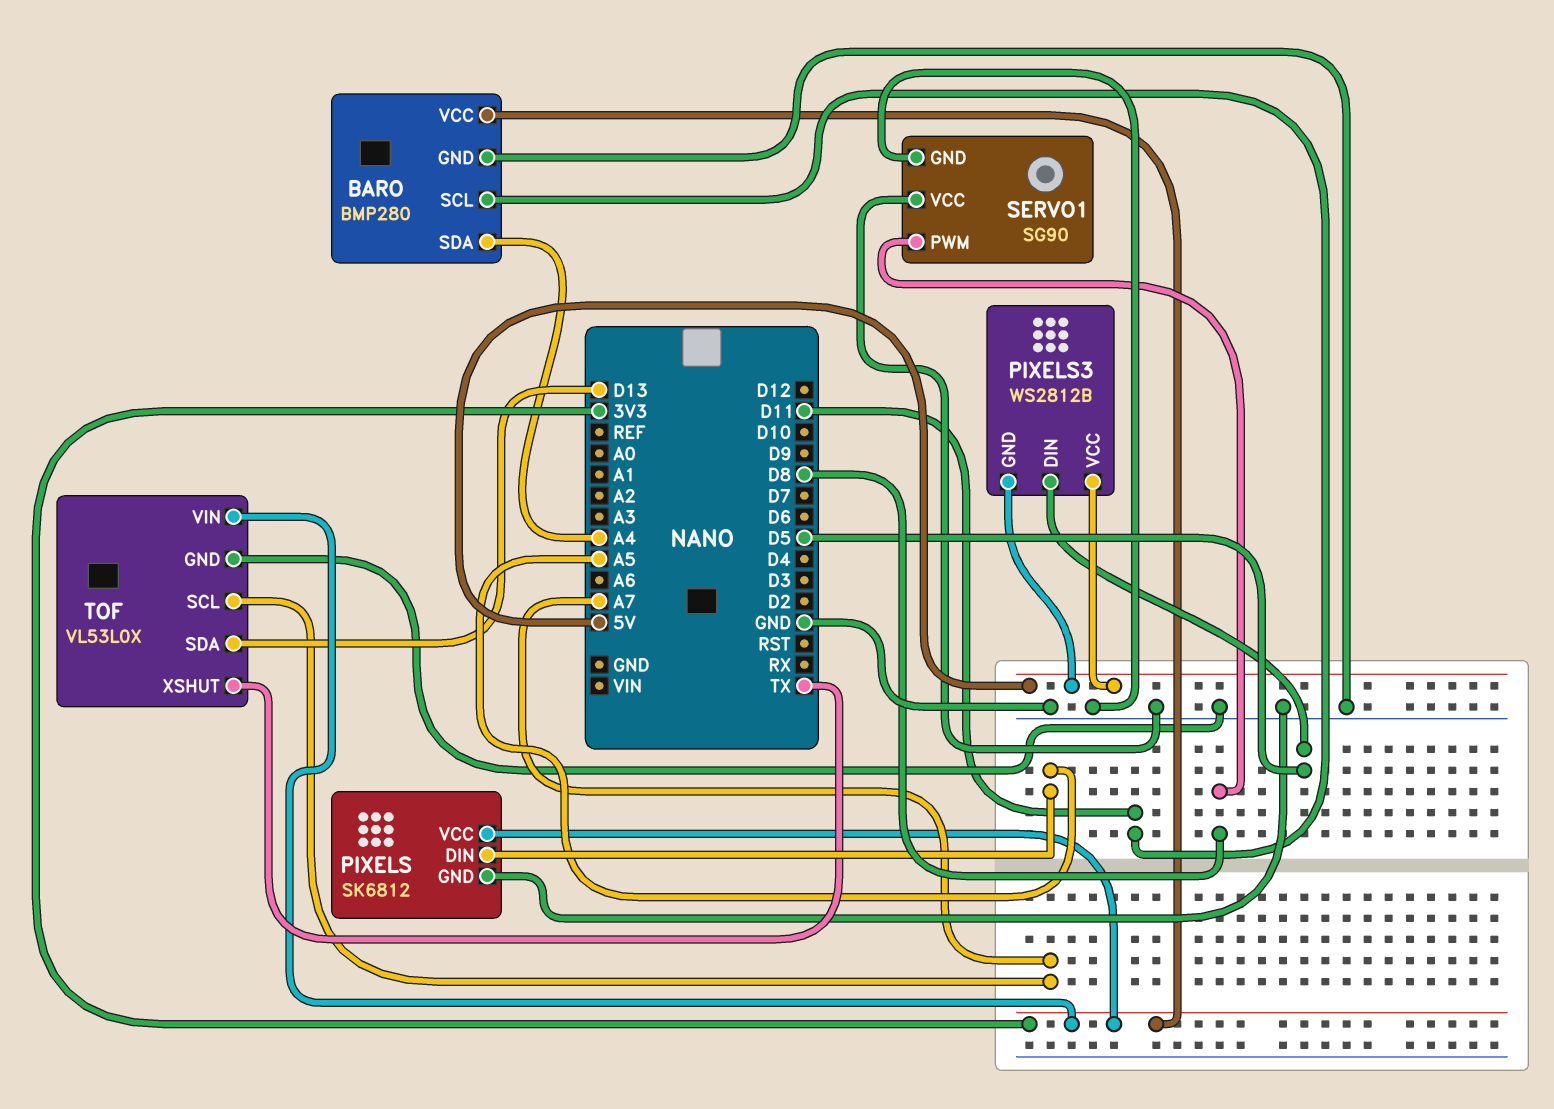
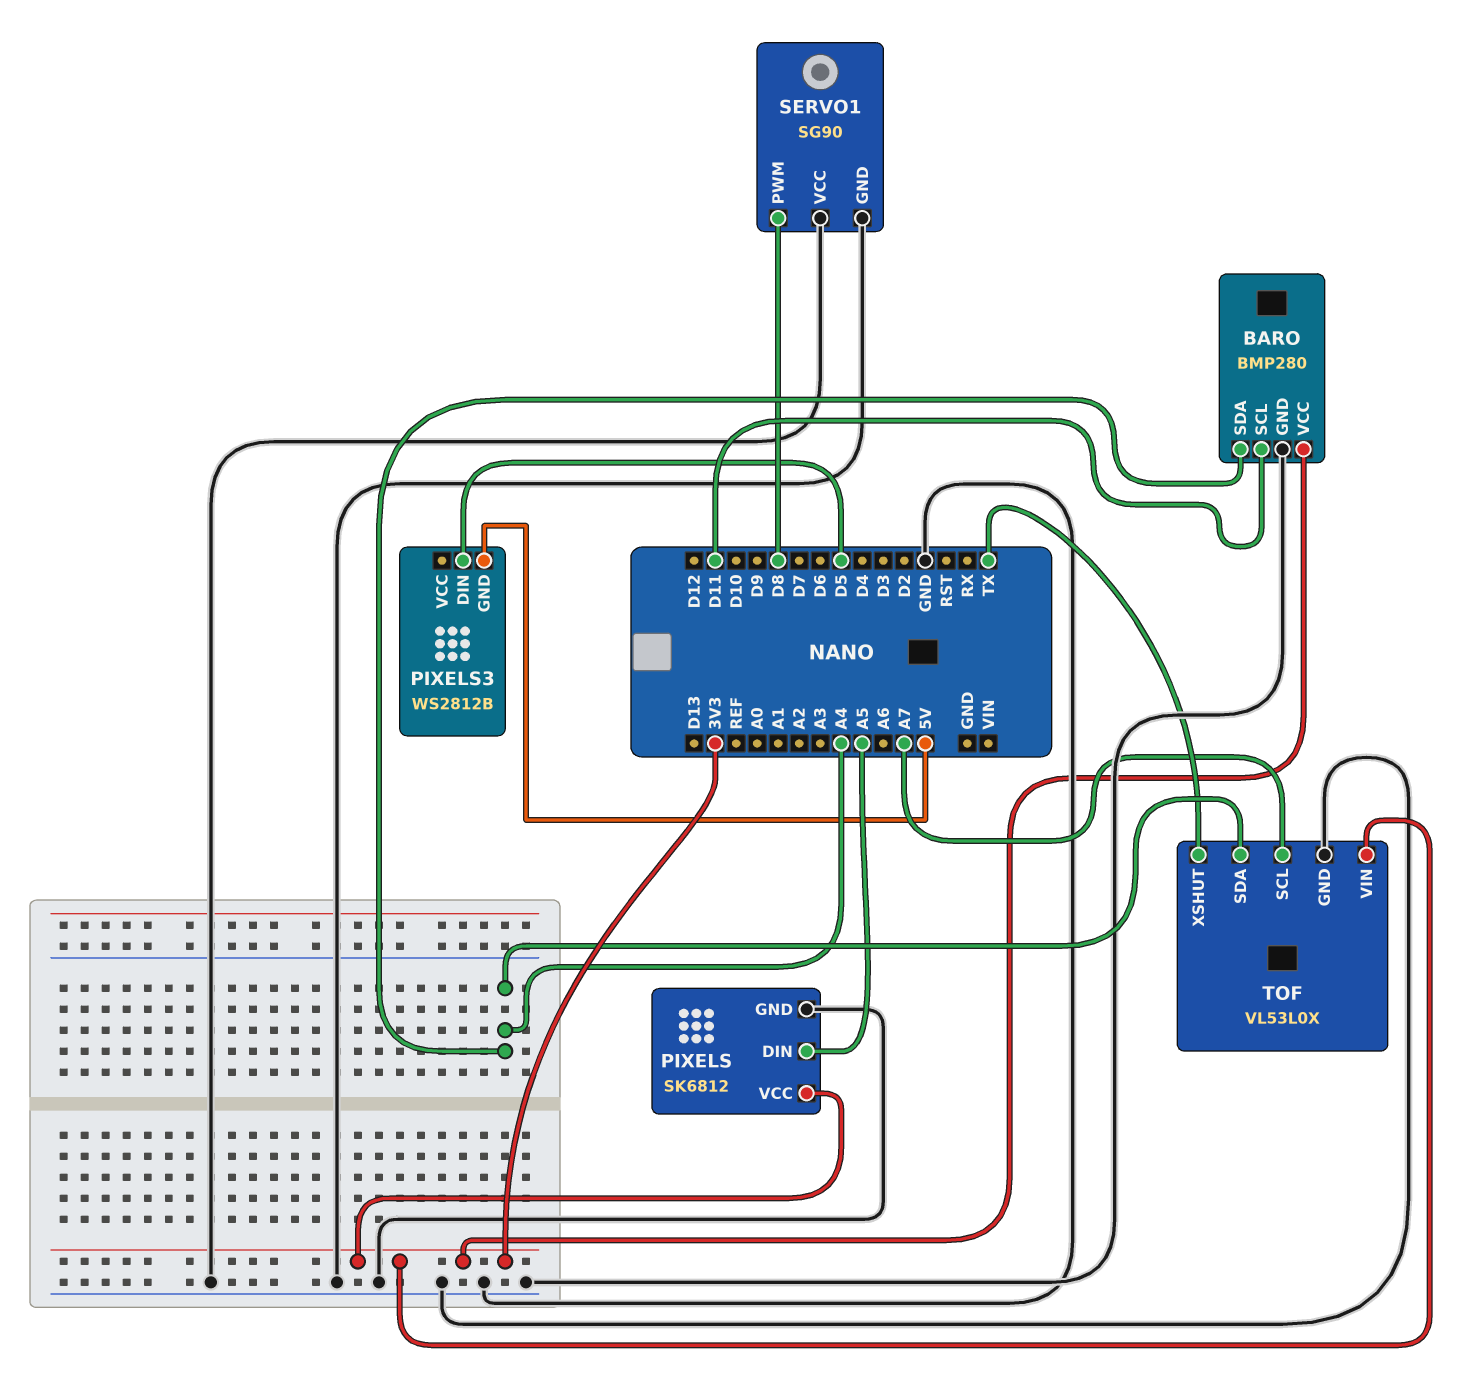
PIXELS3 pin VCC: 5V -> none
TOF pin SDA: D13 -> A4

